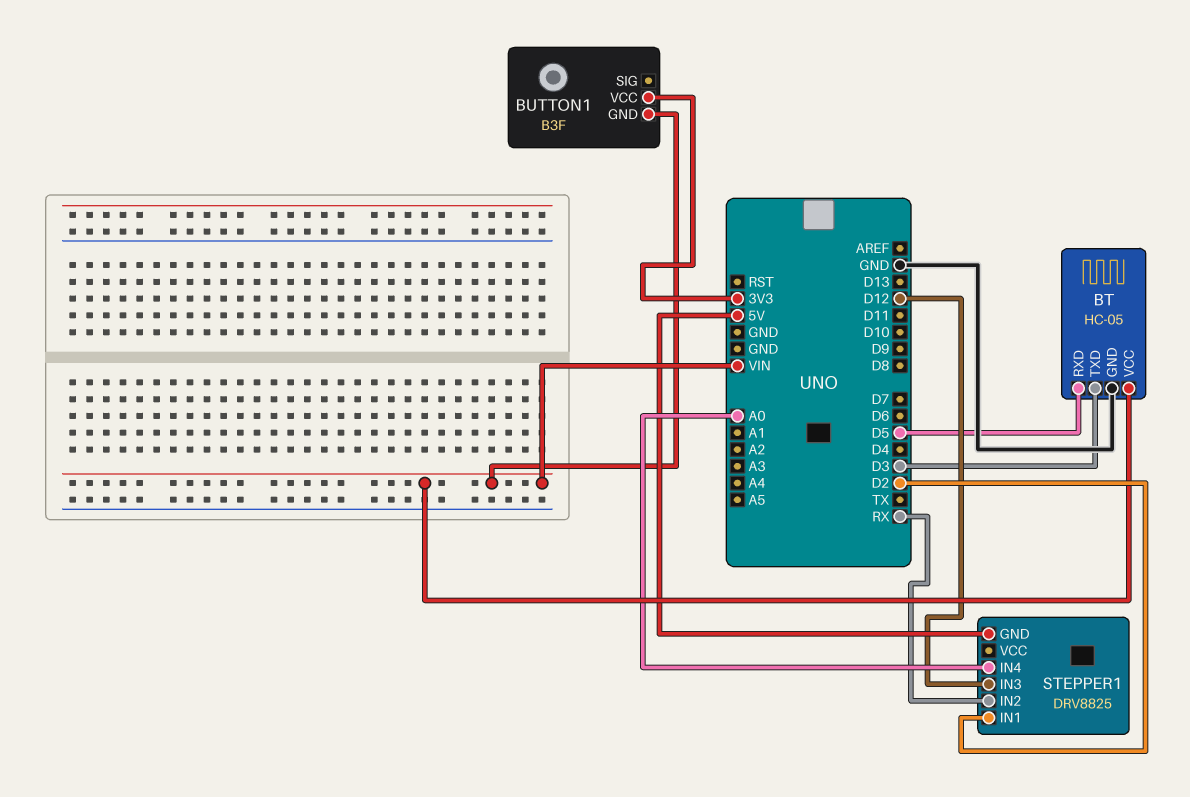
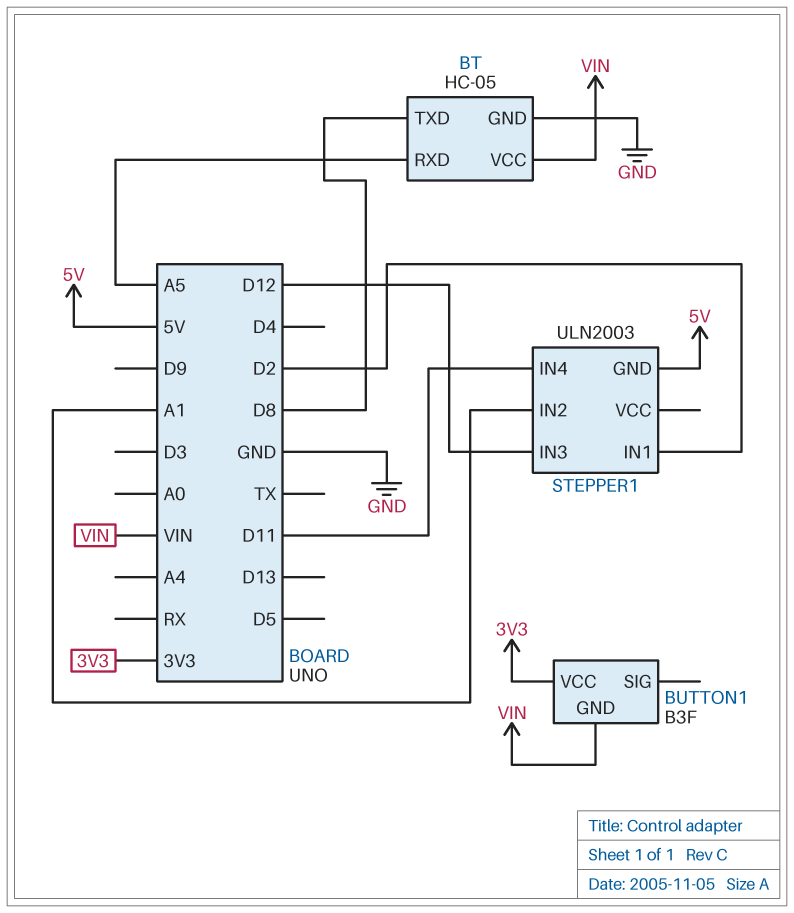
BT pin RXD: D5 -> A5
BT pin TXD: D3 -> D8
STEPPER1: DRV8825 -> ULN2003
STEPPER1 pin IN2: RX -> A1
STEPPER1 pin IN4: A0 -> D11

